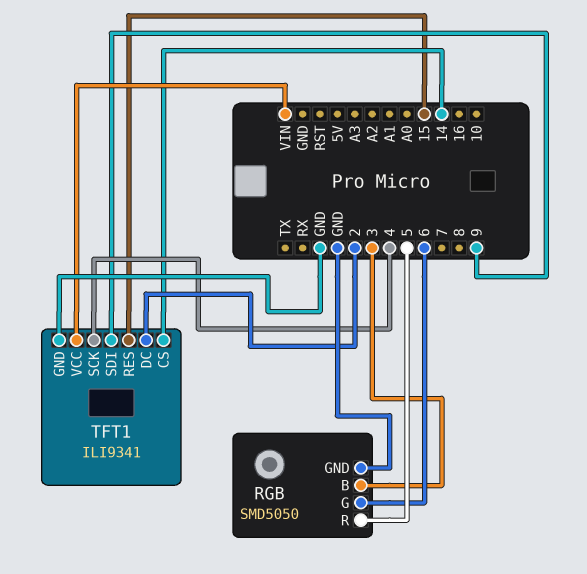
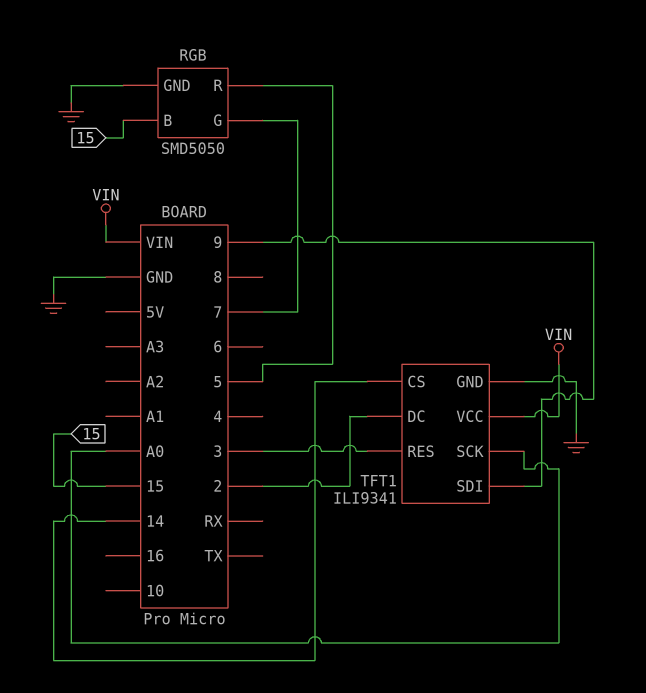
RGB pin B: 3 -> 15
RGB pin G: 6 -> 7
TFT1 pin RES: 15 -> 3
TFT1 pin SCK: 4 -> A0

